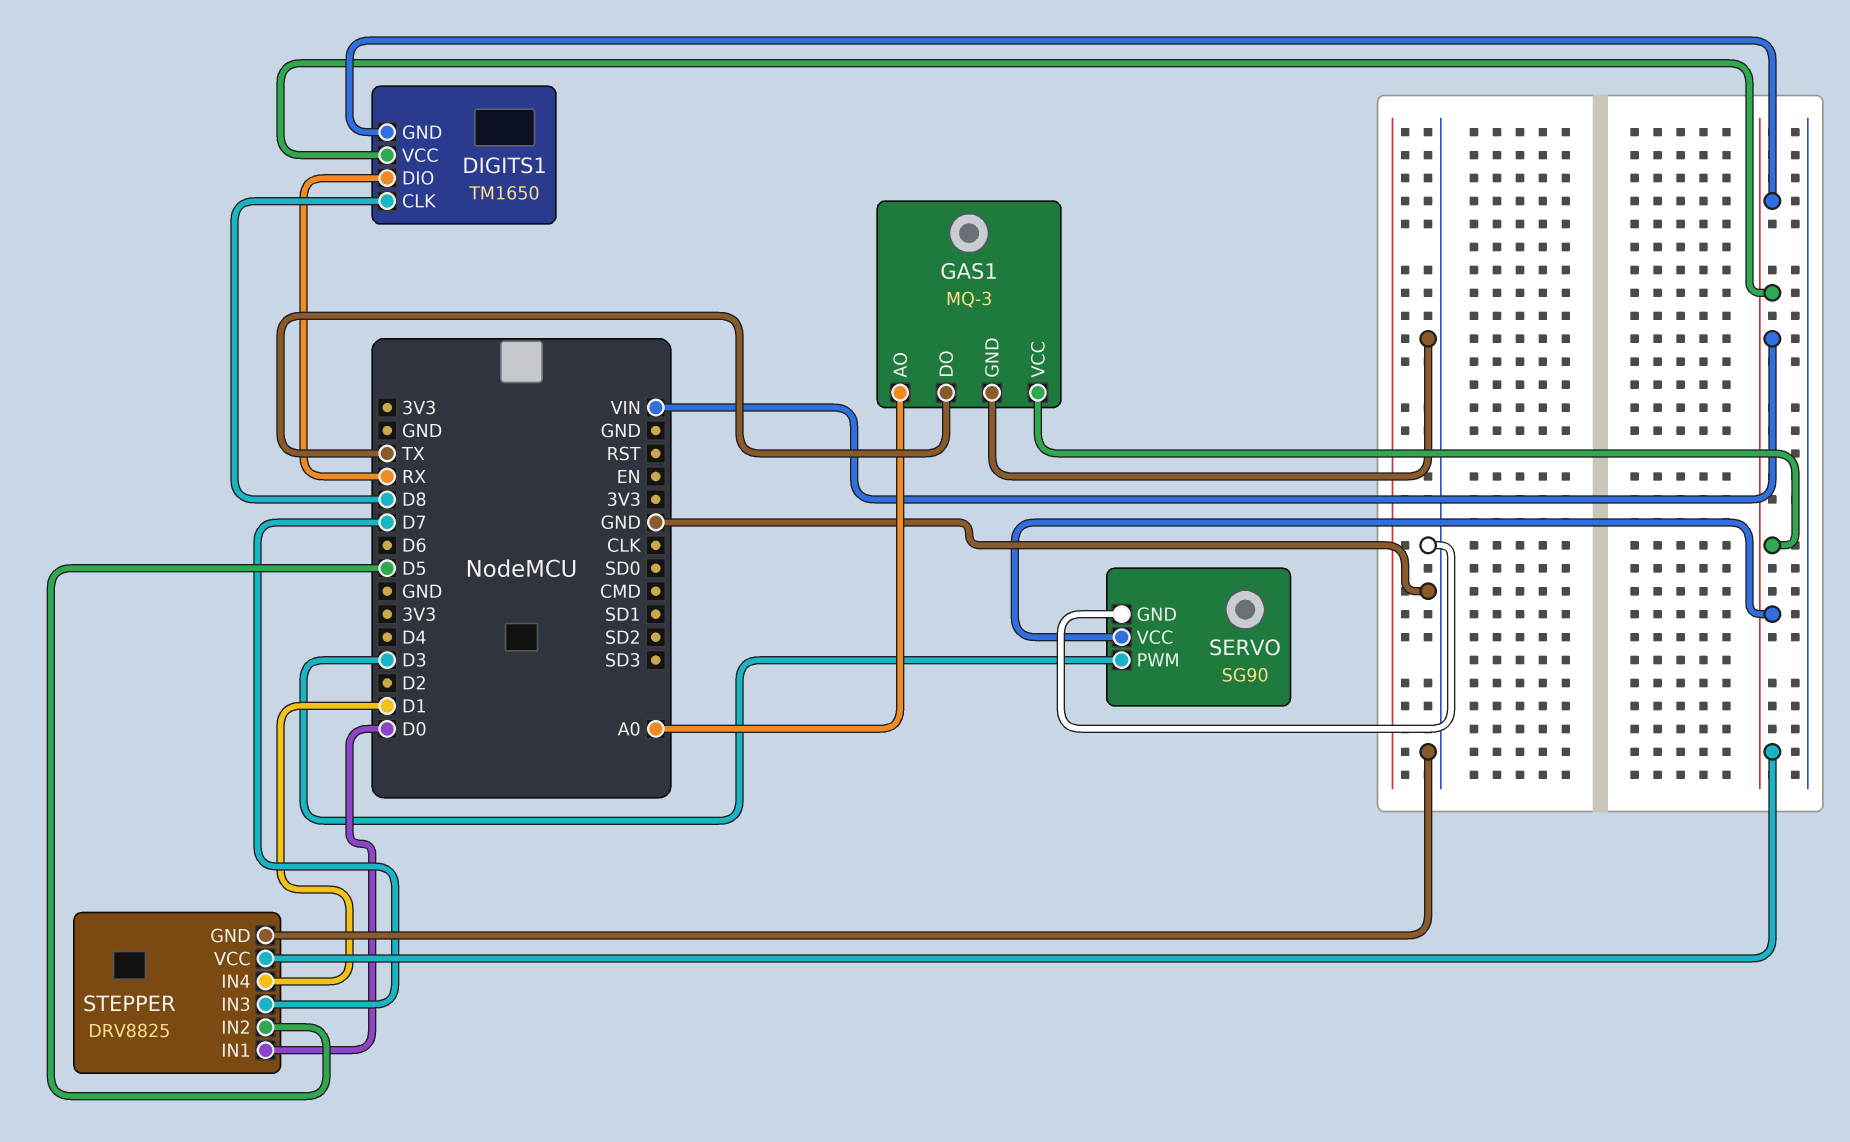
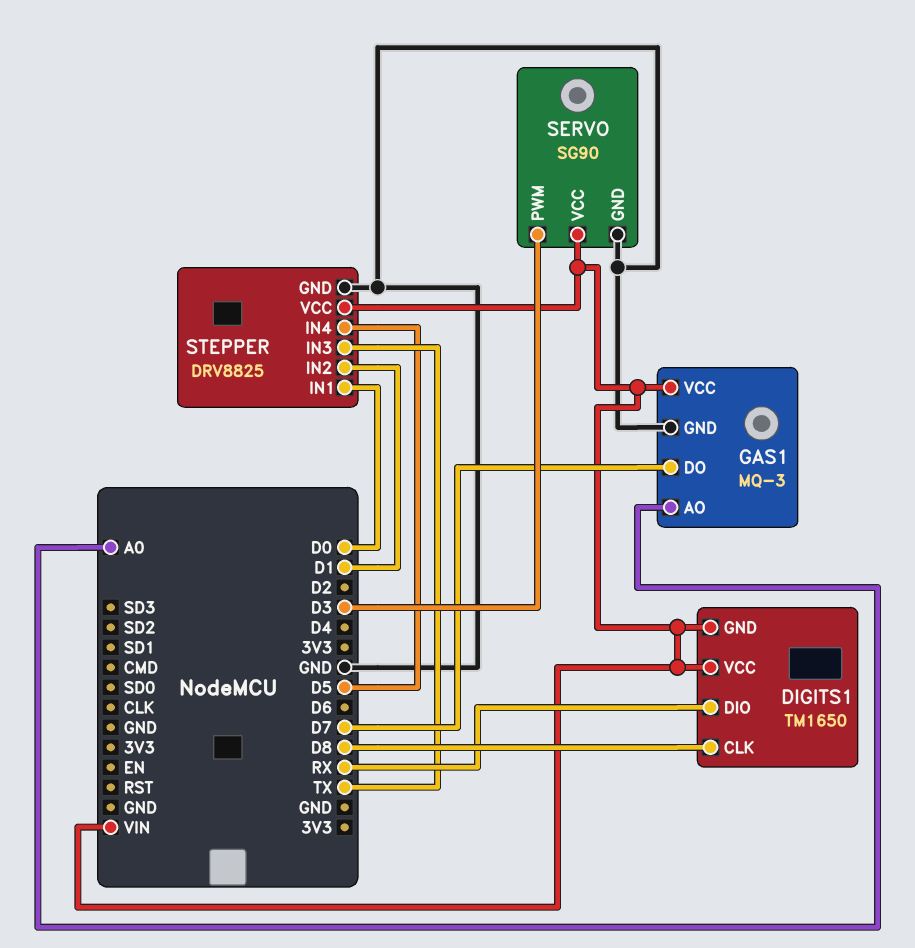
GAS1 pin DO: TX -> D7
STEPPER pin IN2: D5 -> D1
STEPPER pin IN3: D7 -> TX
STEPPER pin IN4: D1 -> D5

